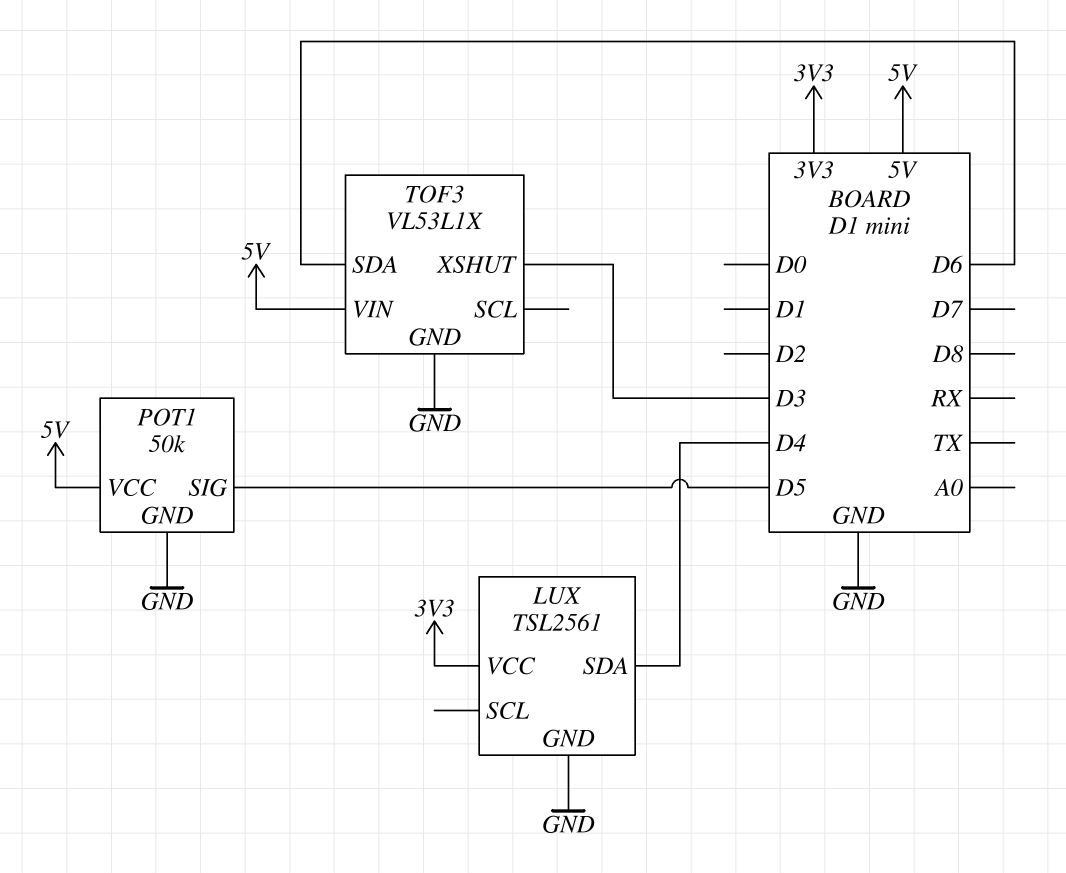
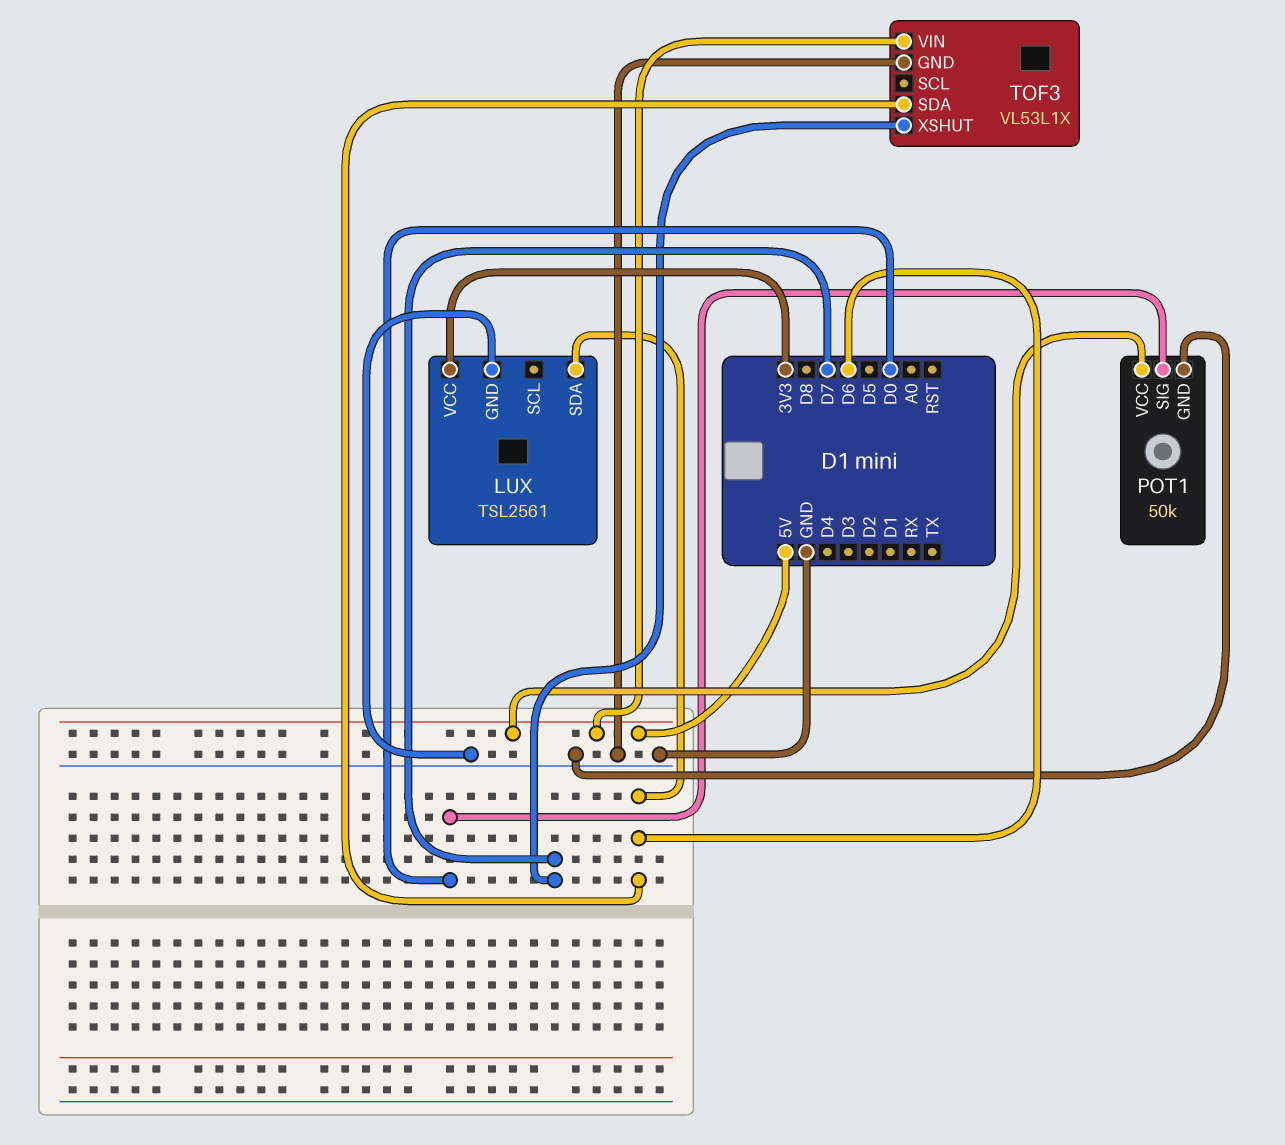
LUX pin SDA: D4 -> D6
POT1 pin SIG: D5 -> D0
TOF3 pin XSHUT: D3 -> D7

